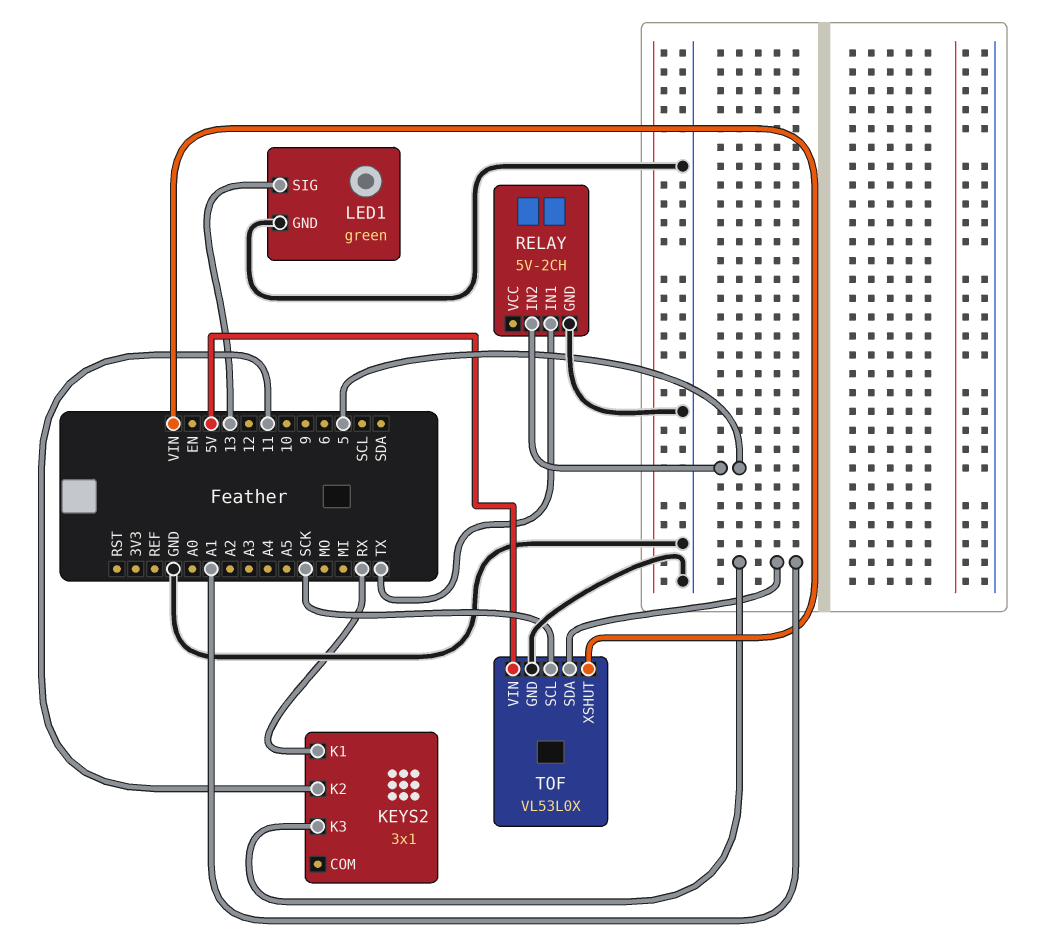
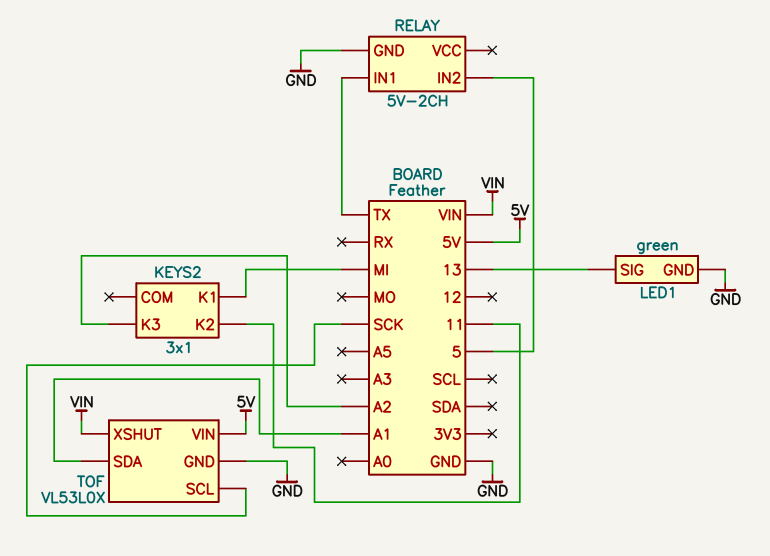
KEYS2 pin K1: RX -> MI
KEYS2 pin K3: A1 -> A2

